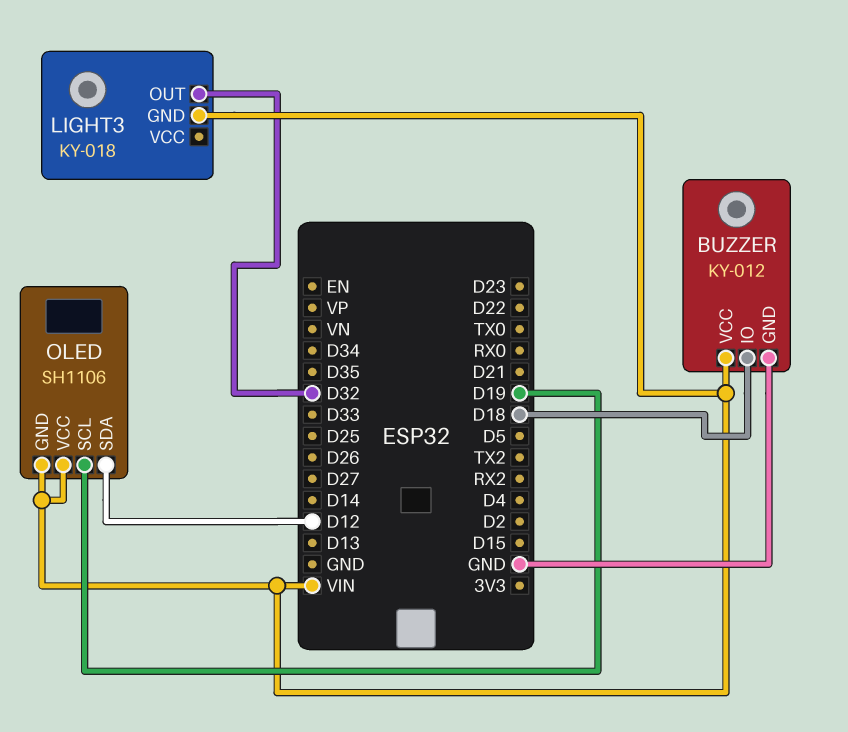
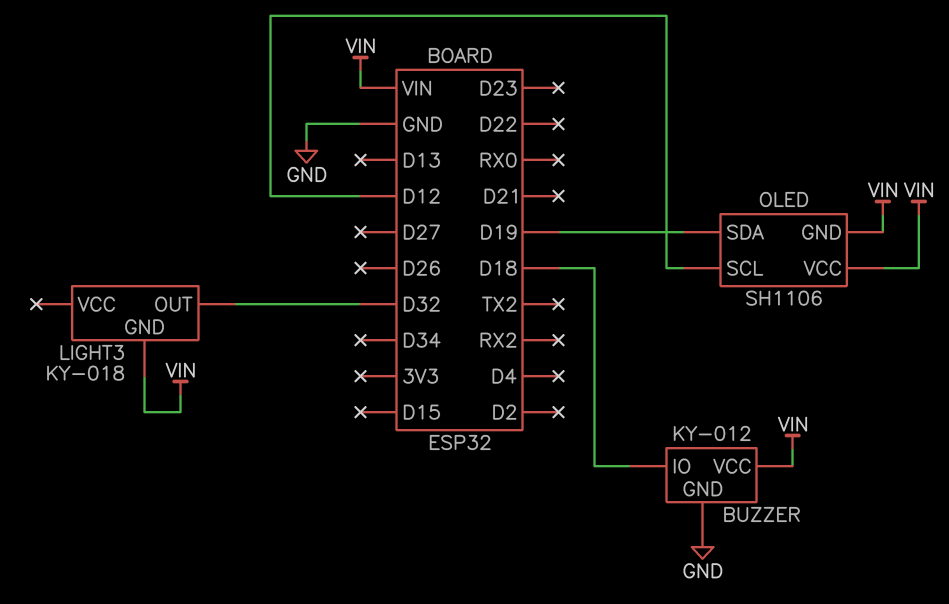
OLED pin SCL: D19 -> D12
OLED pin SDA: D12 -> D19

